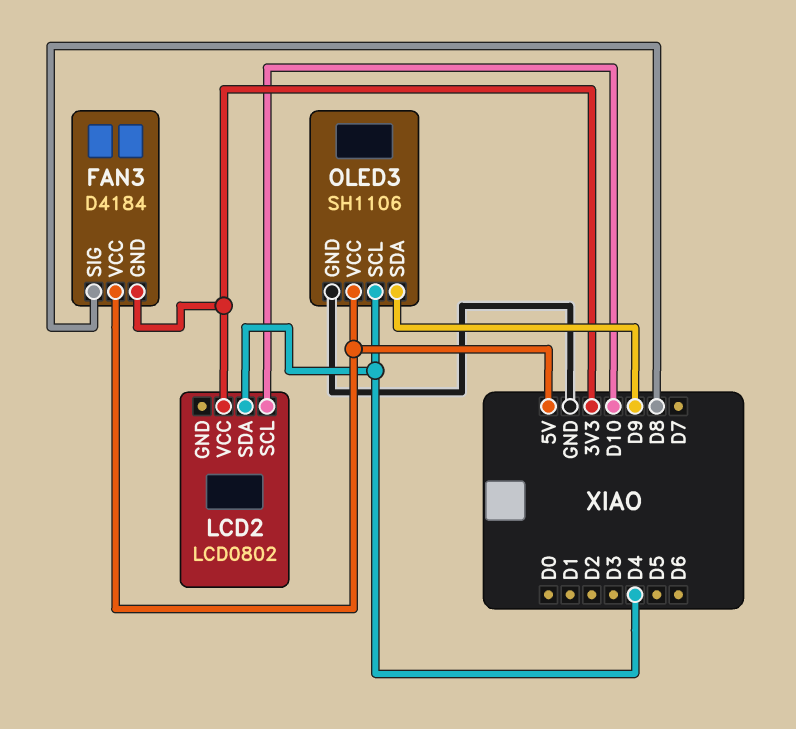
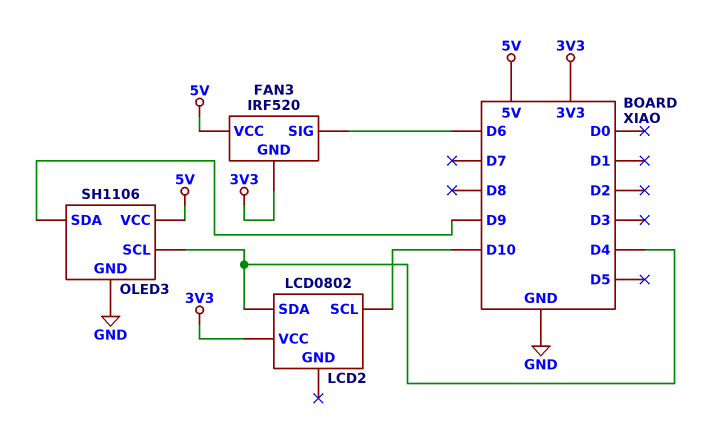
FAN3: D4184 -> IRF520
FAN3 pin SIG: D8 -> D6

